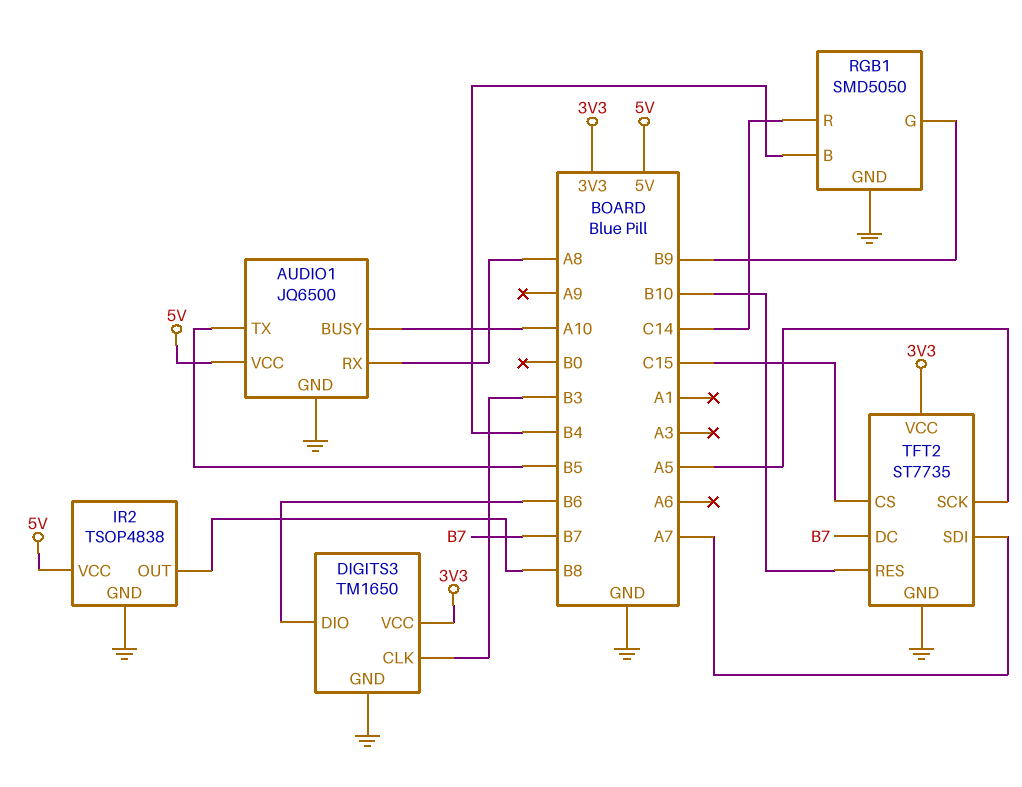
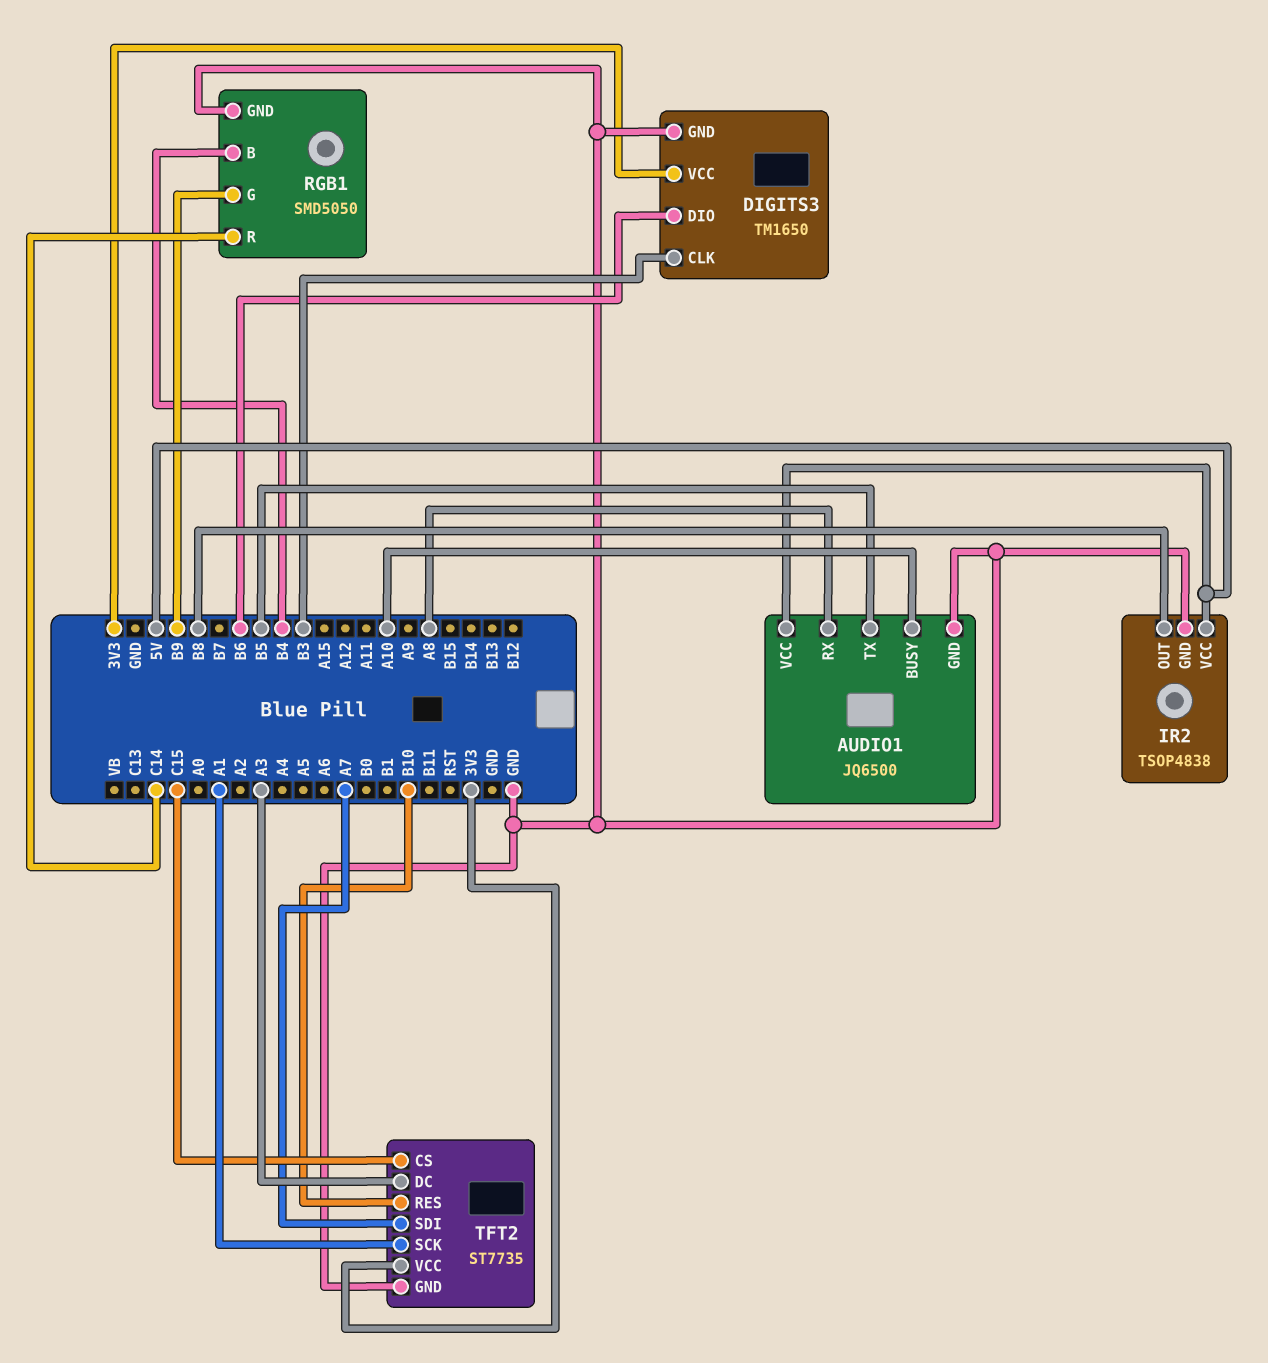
TFT2 pin DC: B7 -> A3
TFT2 pin SCK: A5 -> A1

